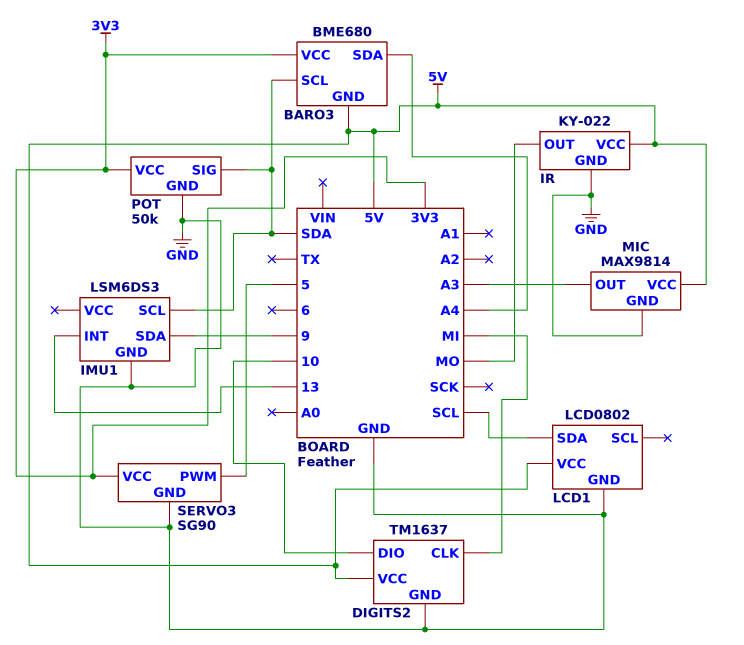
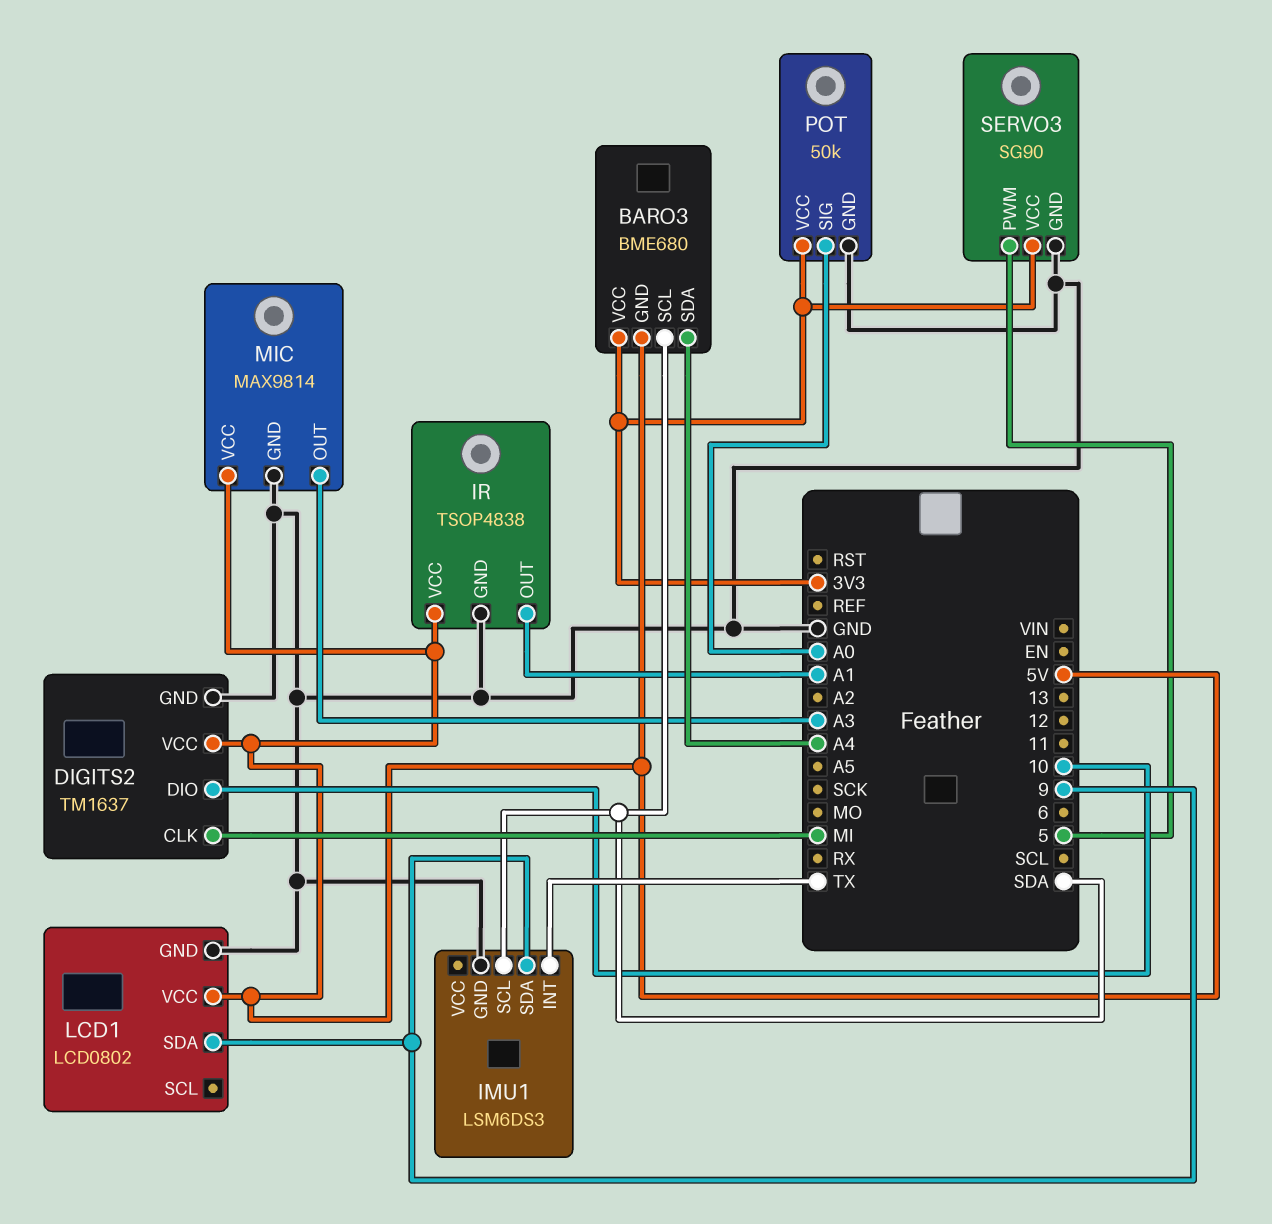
IMU1 pin INT: 13 -> TX
IR: KY-022 -> TSOP4838
IR pin OUT: MO -> A1
LCD1 pin SDA: SCL -> 9
POT pin SIG: SDA -> A0

